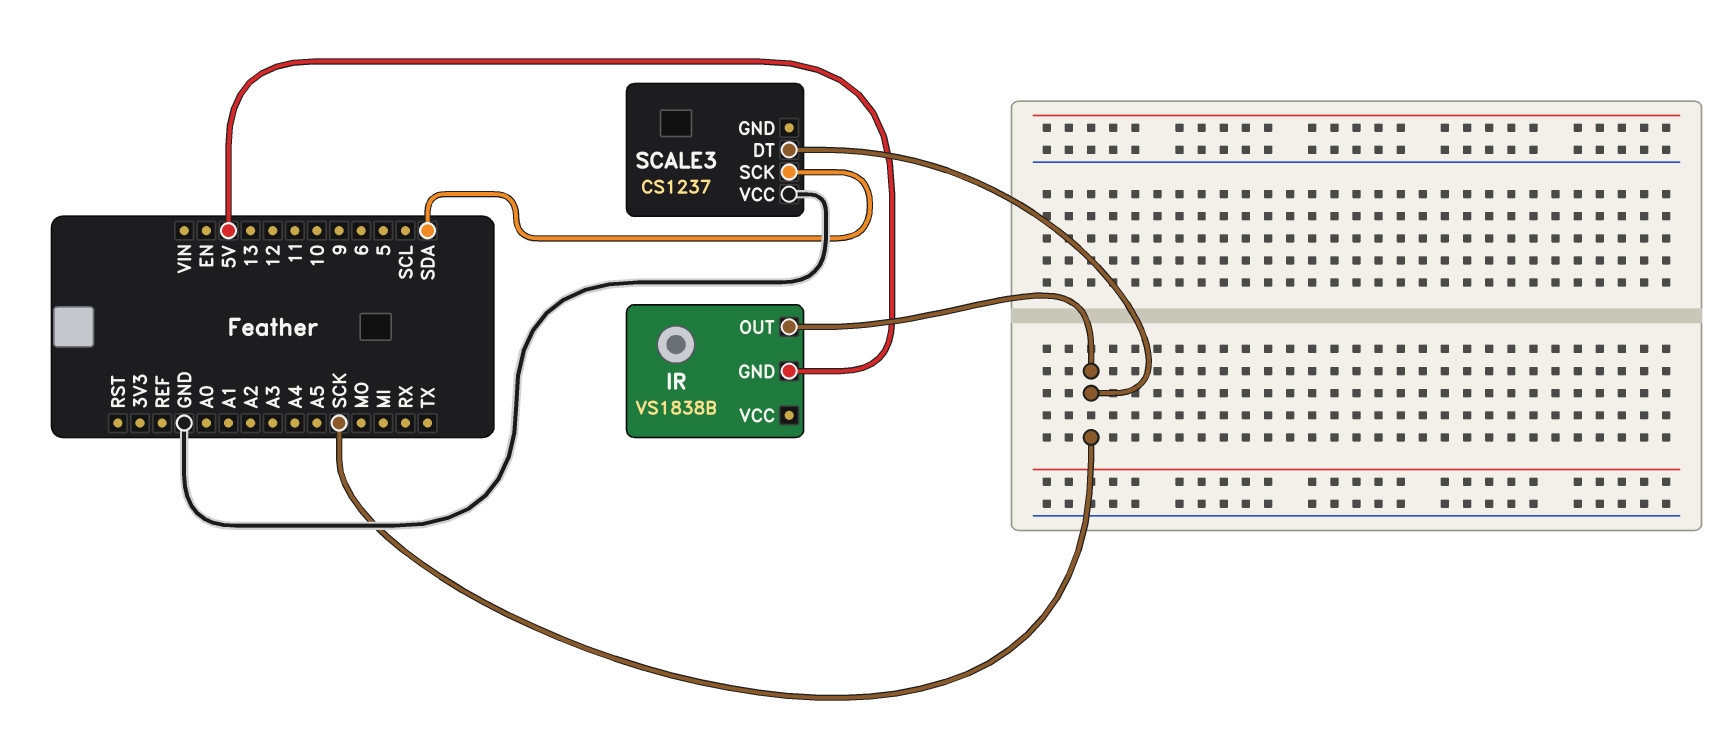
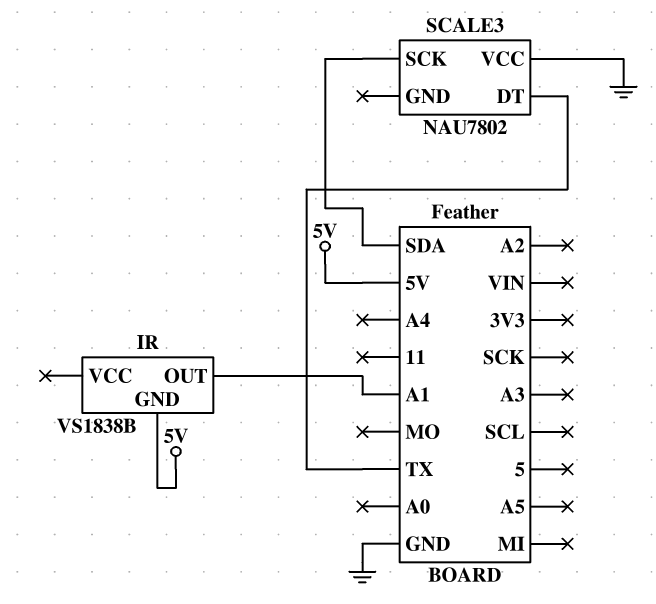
IR pin OUT: SCK -> A1
SCALE3: CS1237 -> NAU7802
SCALE3 pin DT: SCK -> TX

